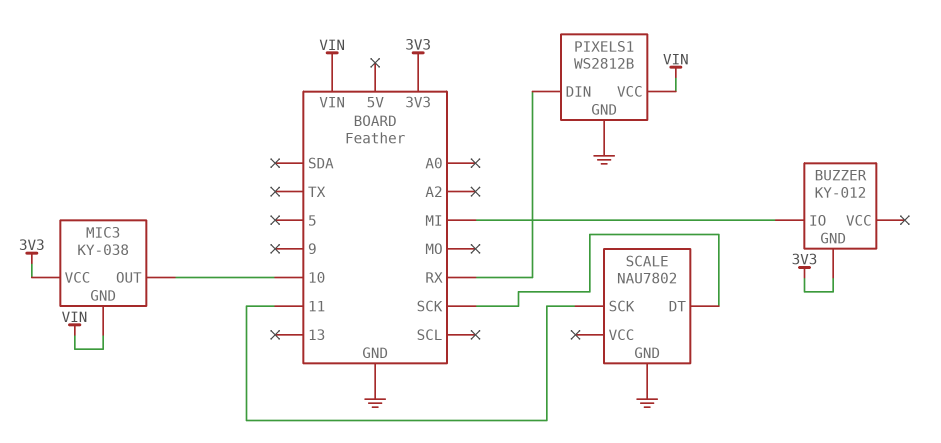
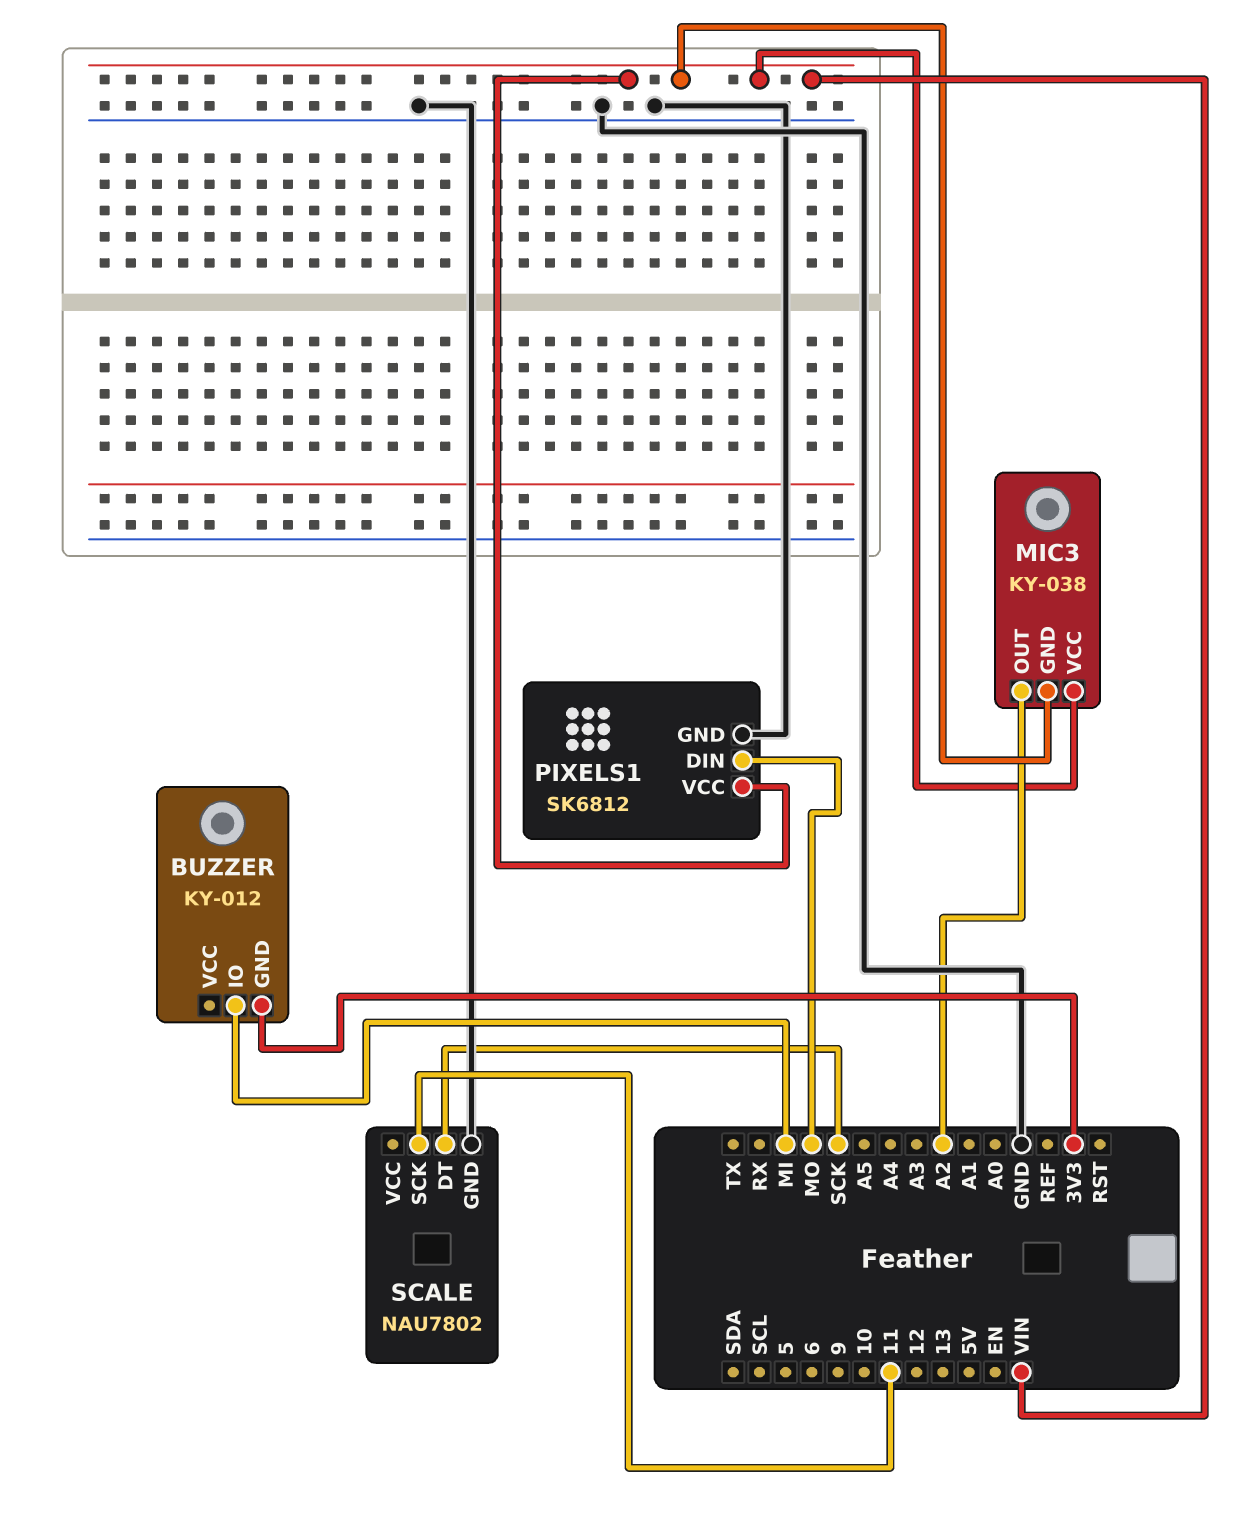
MIC3 pin OUT: 10 -> A2
MIC3 pin VCC: 3V3 -> VIN
PIXELS1: WS2812B -> SK6812
PIXELS1 pin DIN: RX -> MO

